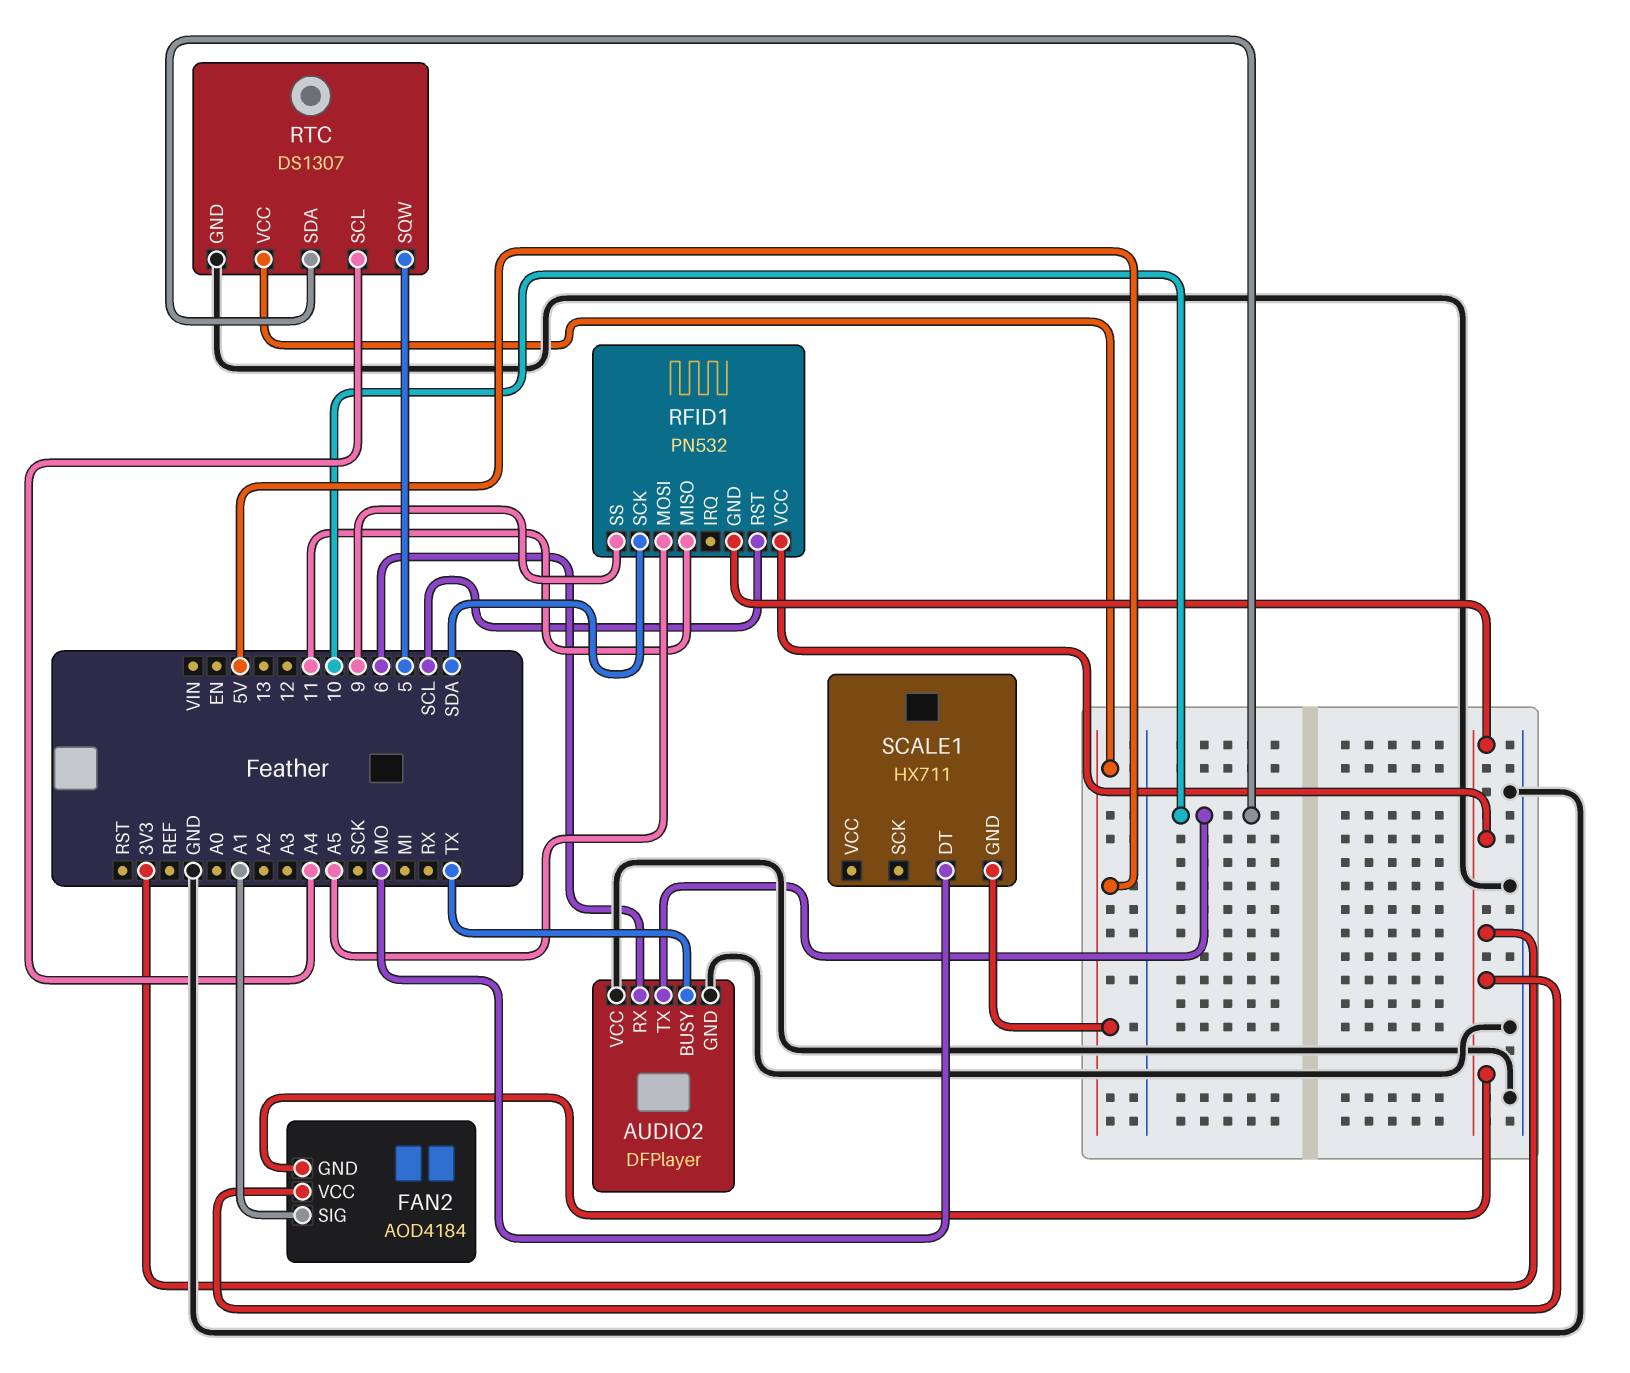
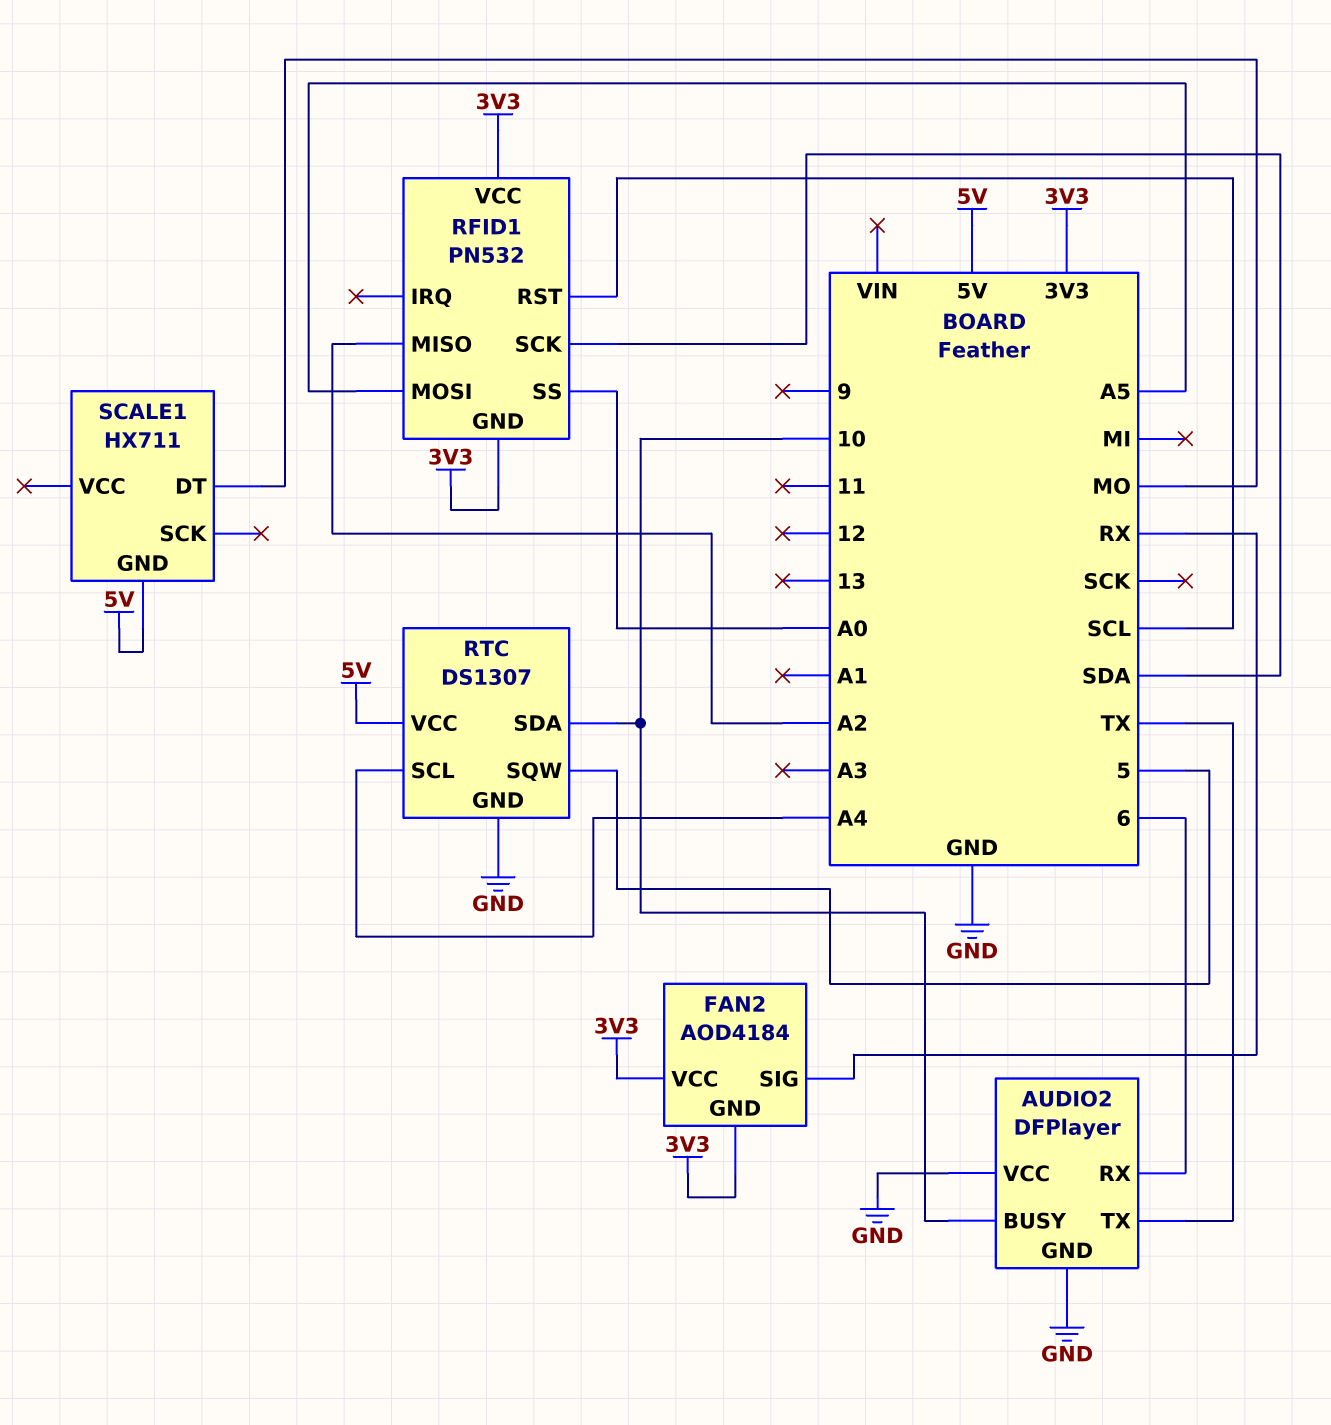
AUDIO2 pin BUSY: TX -> 10
AUDIO2 pin TX: 10 -> TX
FAN2 pin SIG: A1 -> RX
RFID1 pin MISO: 11 -> A2
RFID1 pin SS: 9 -> A0

